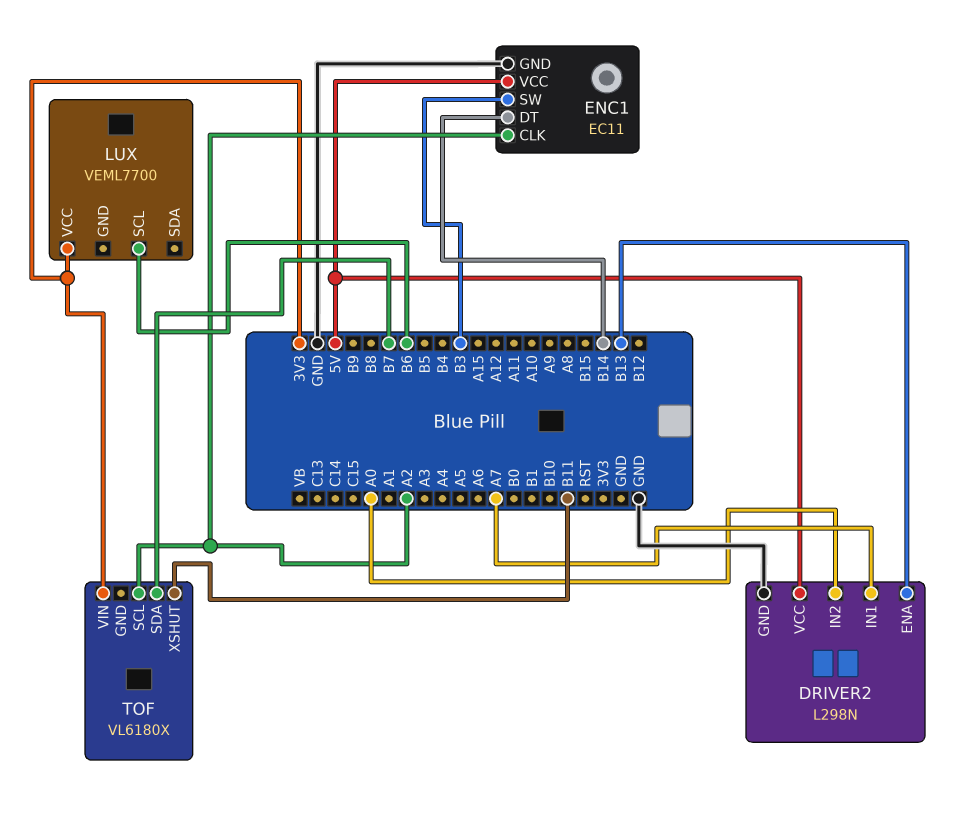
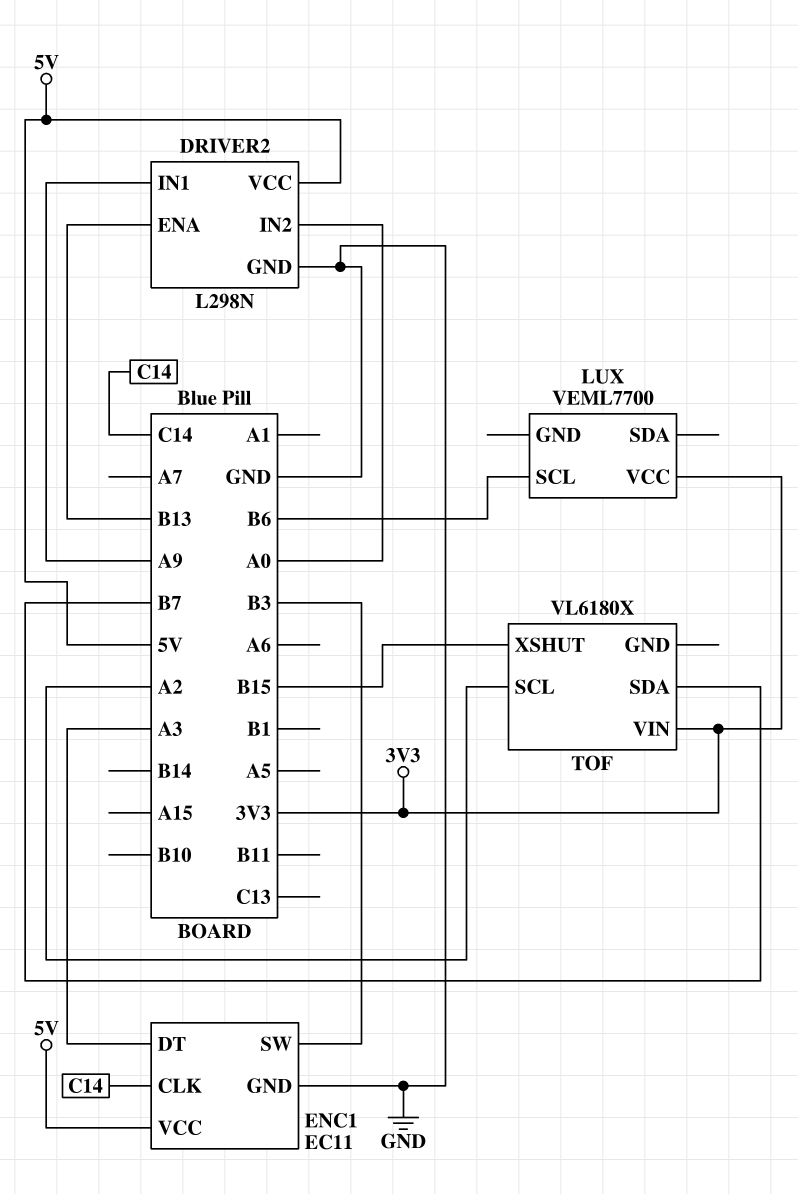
DRIVER2 pin IN1: A7 -> A9
ENC1 pin CLK: A2 -> C14
ENC1 pin DT: B14 -> A3
TOF pin XSHUT: B11 -> B15

